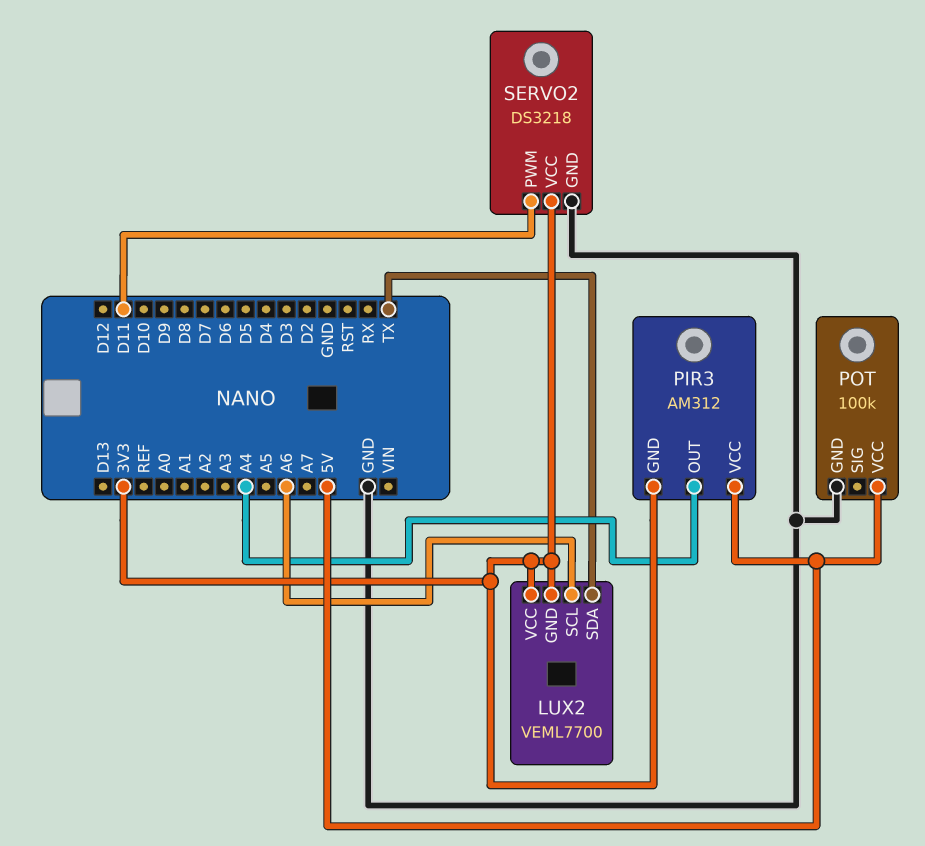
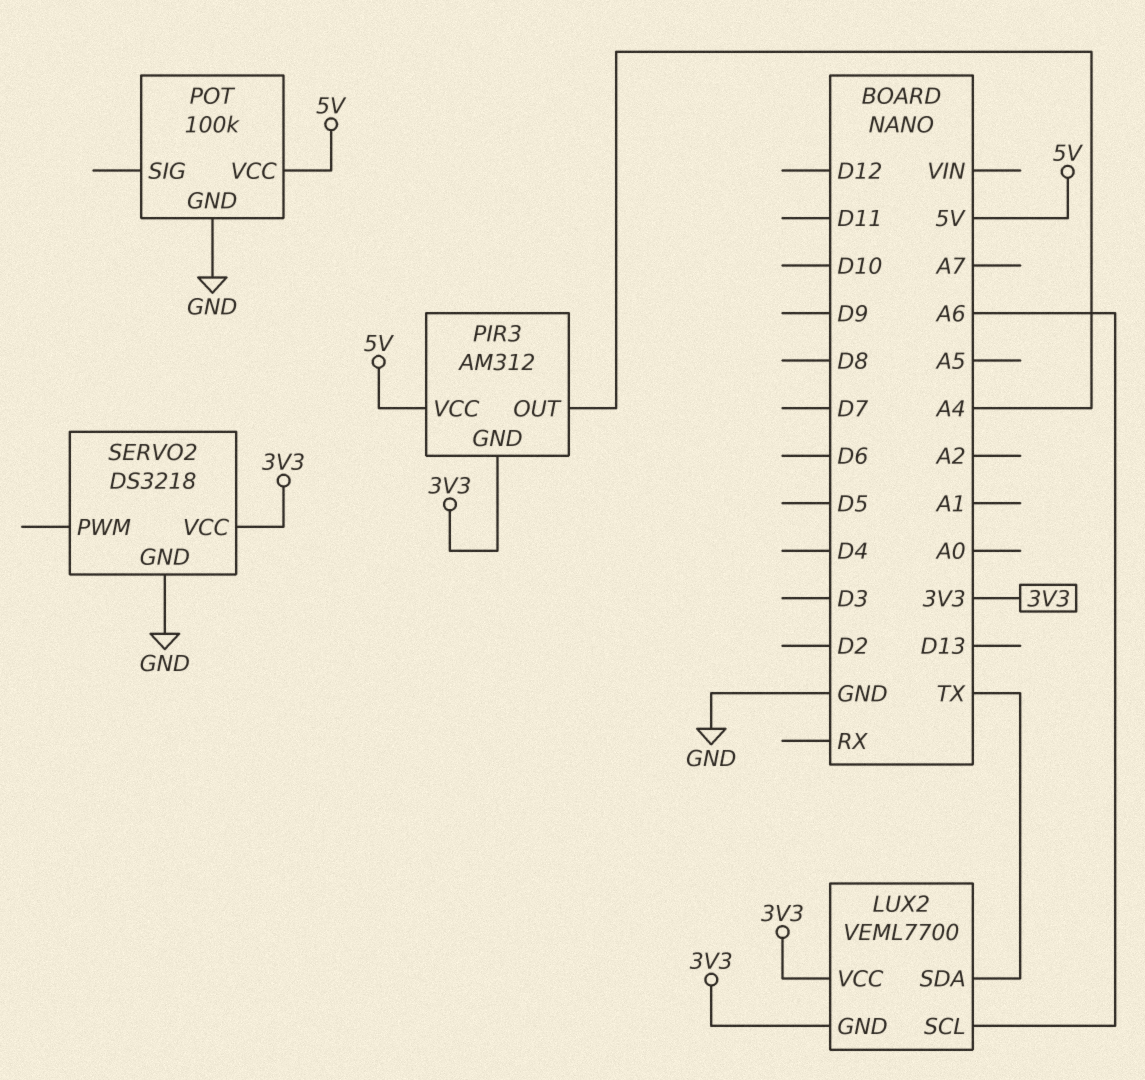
SERVO2 pin PWM: D11 -> none

